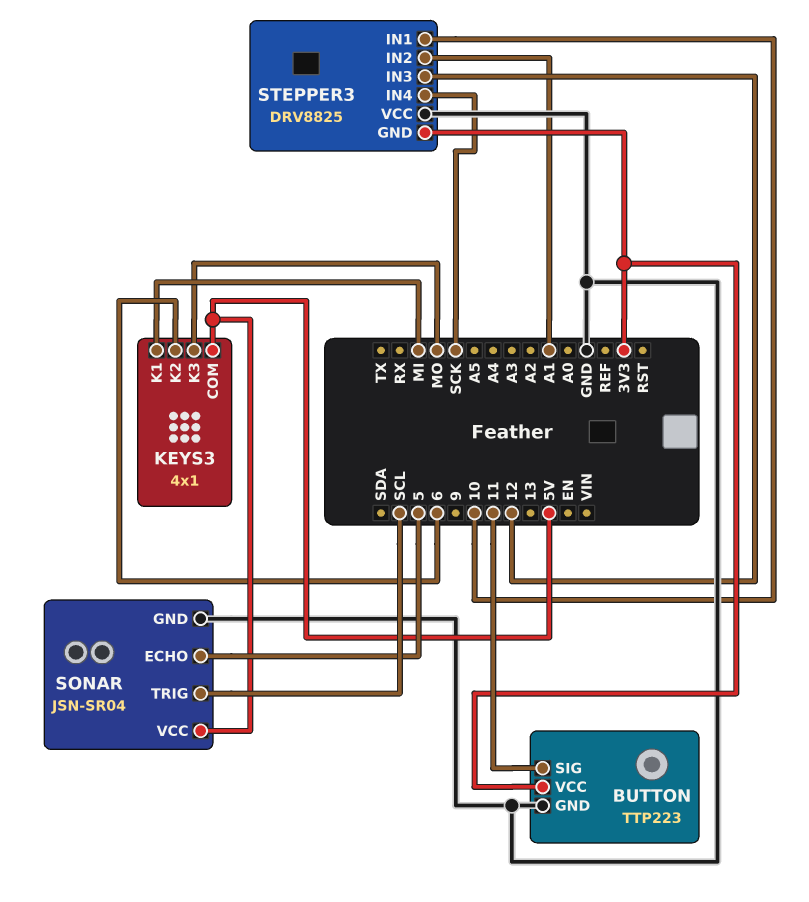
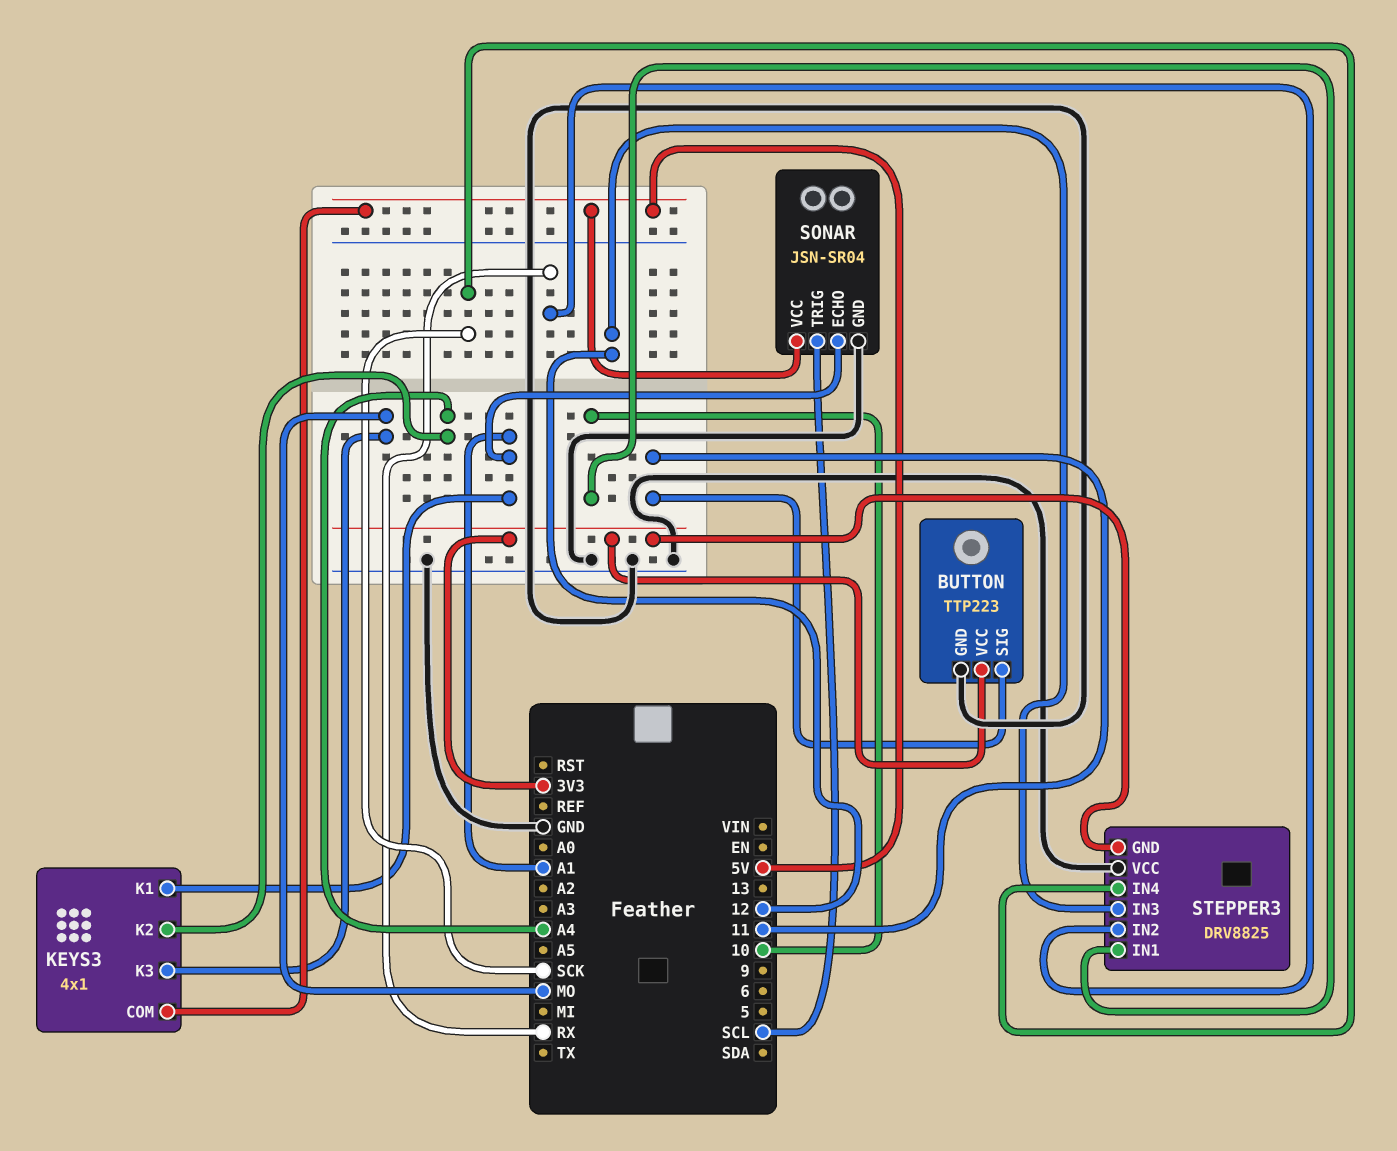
KEYS3 pin K1: MI -> A1
KEYS3 pin K2: 6 -> A4
SONAR pin ECHO: 5 -> A1
STEPPER3 pin IN2: A1 -> RX

